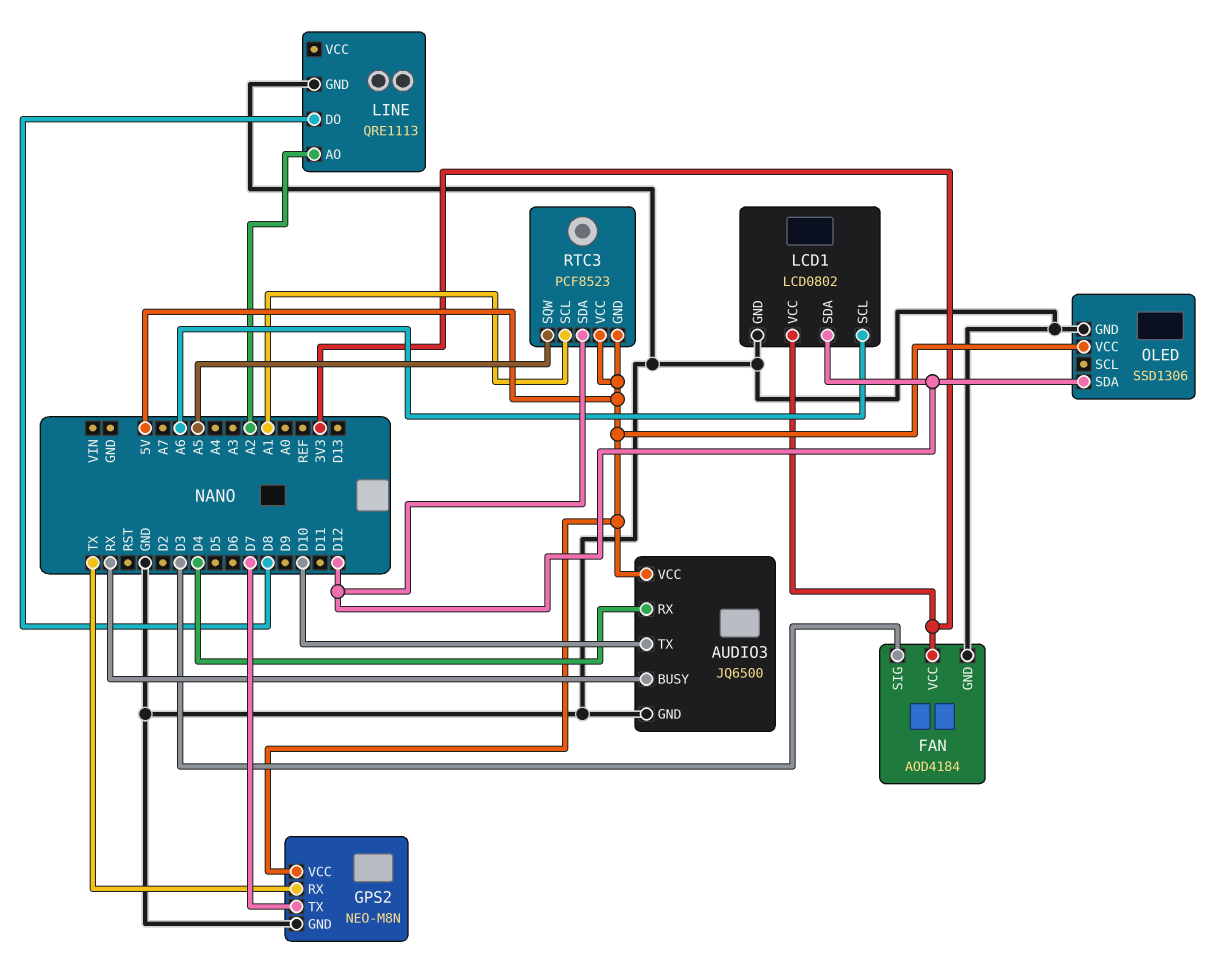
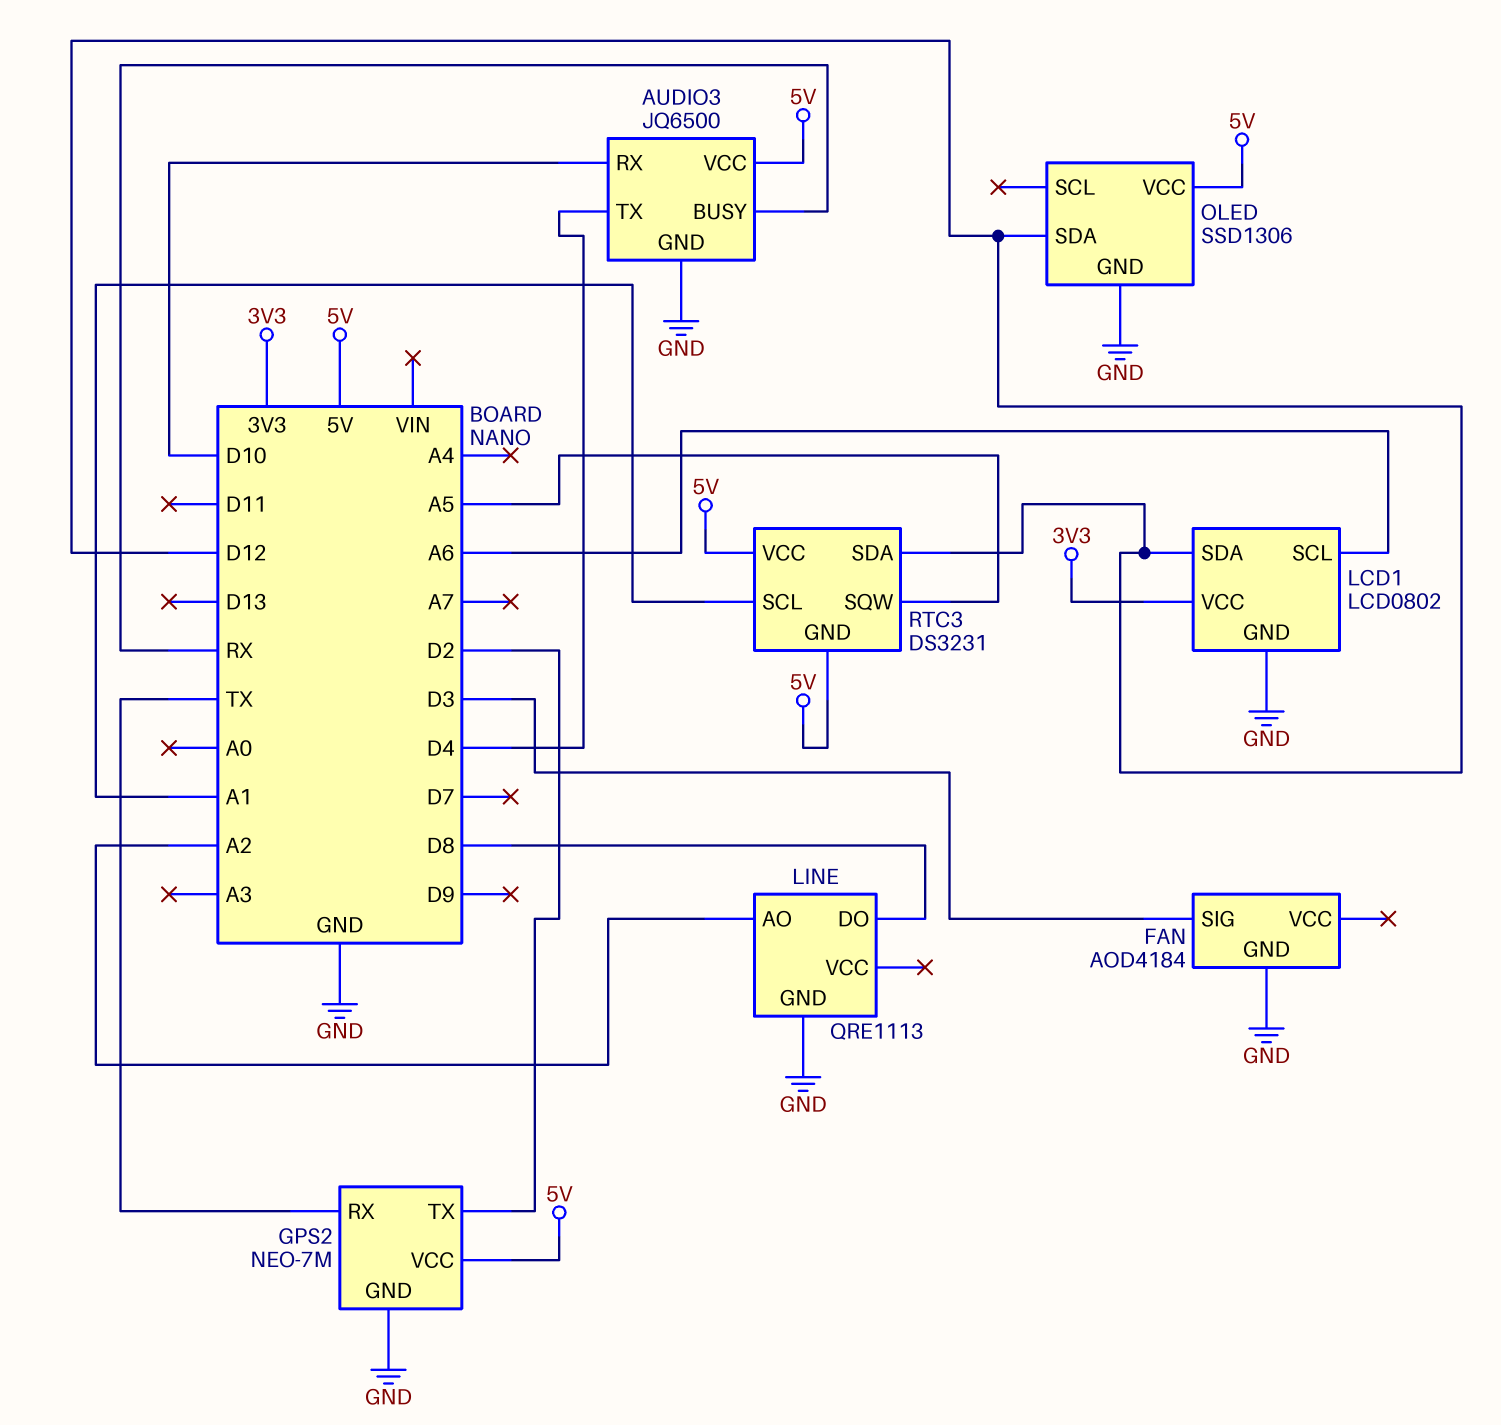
AUDIO3 pin RX: D4 -> D10
AUDIO3 pin TX: D10 -> D4
FAN pin VCC: 3V3 -> none
GPS2: NEO-M8N -> NEO-7M
GPS2 pin TX: D7 -> D2
RTC3: PCF8523 -> DS3231

